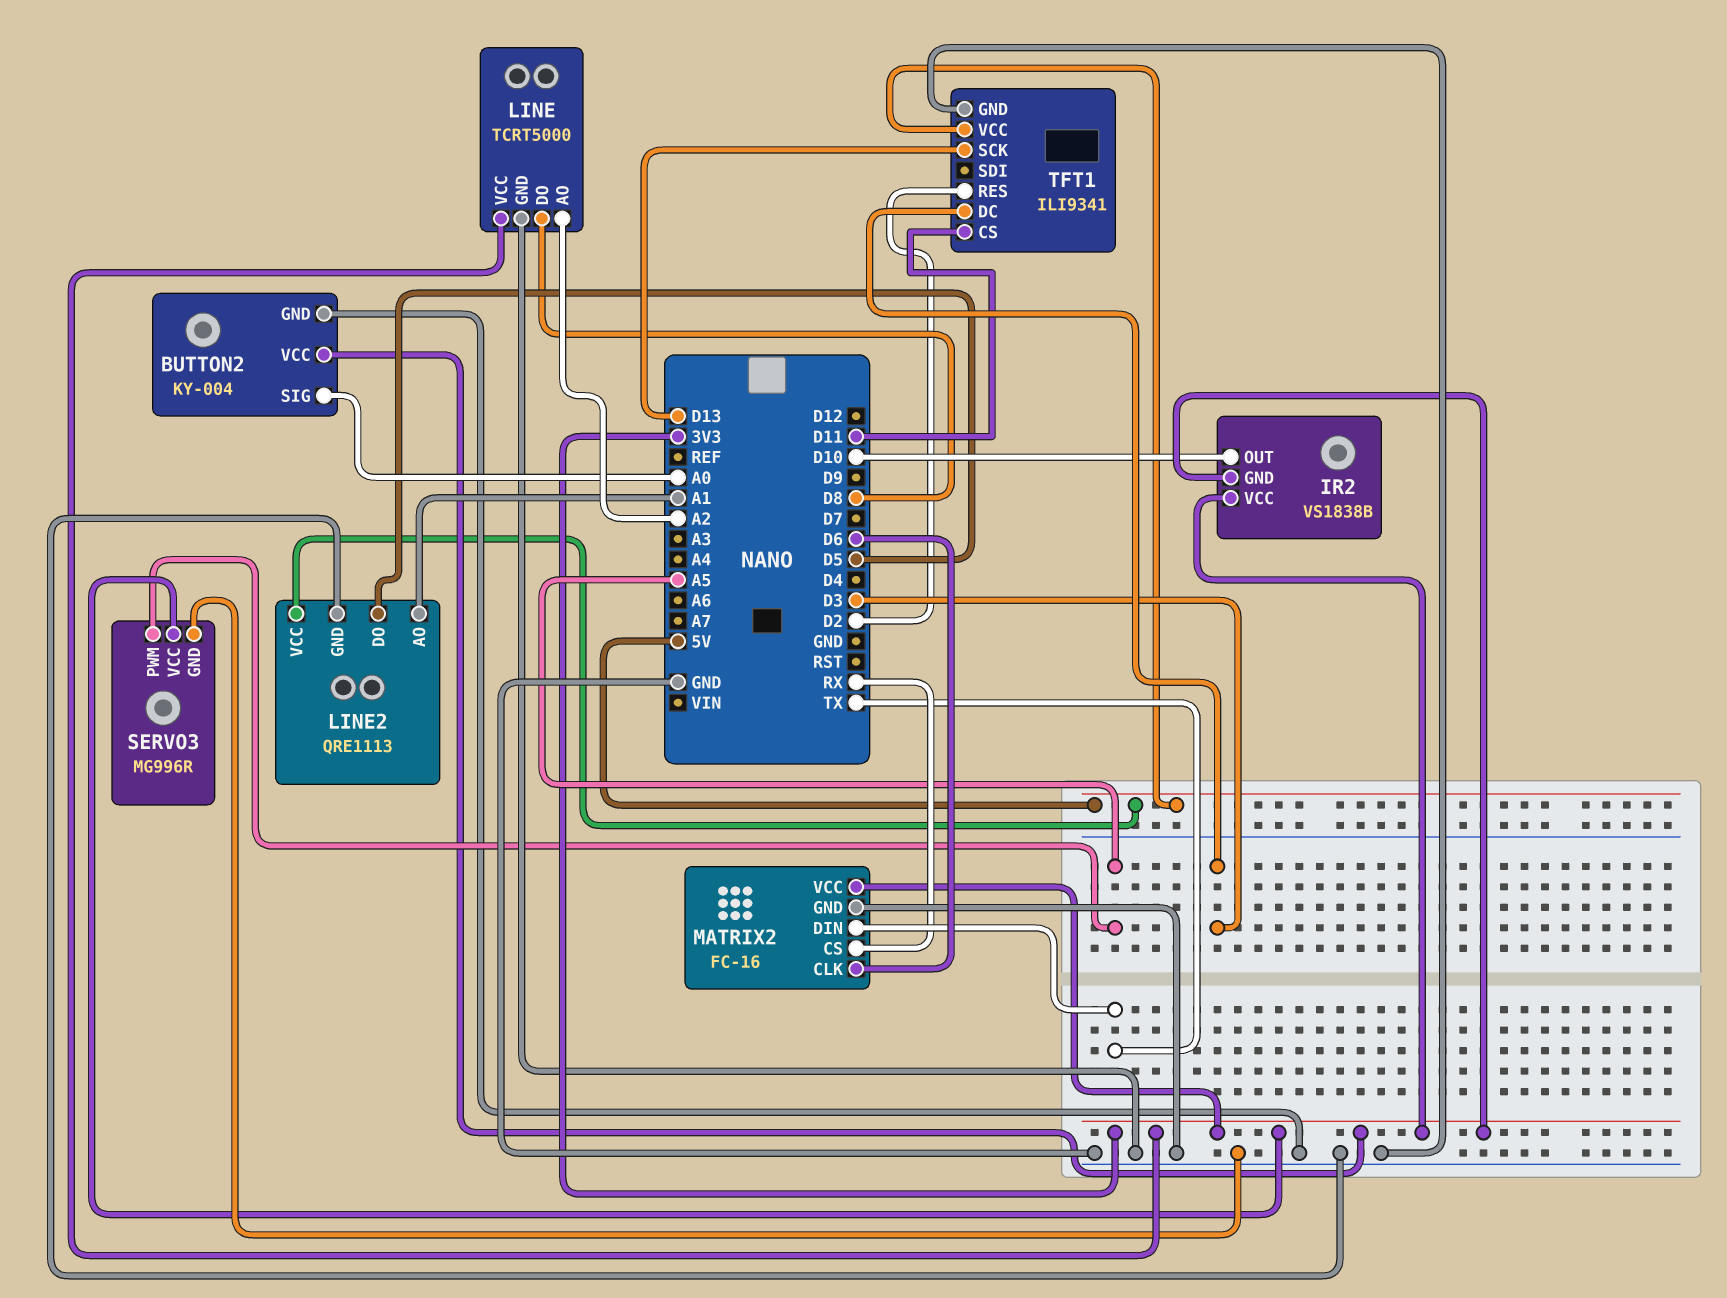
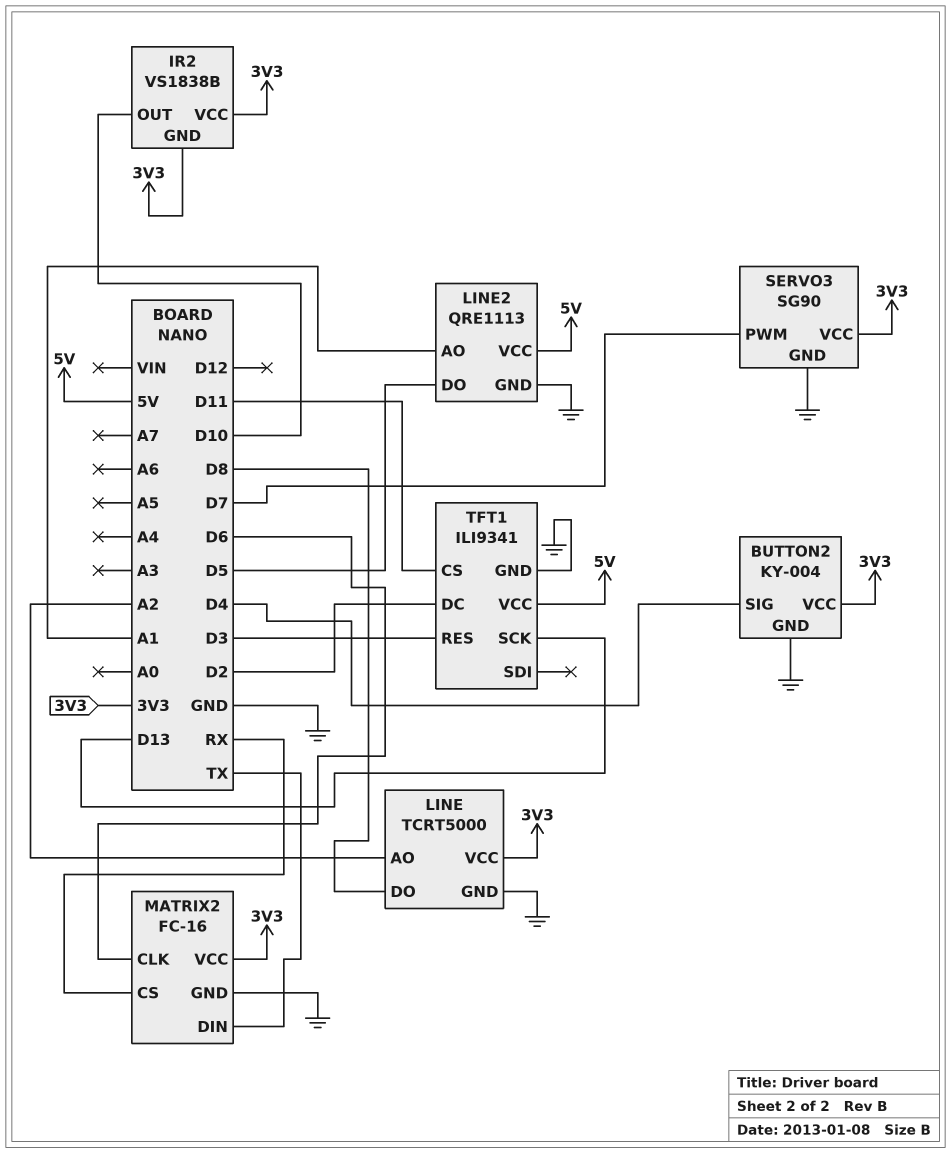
BUTTON2 pin SIG: A0 -> D4
SERVO3: MG996R -> SG90
SERVO3 pin PWM: A5 -> D7
TFT1 pin DC: D3 -> D2
TFT1 pin RES: D2 -> D3

